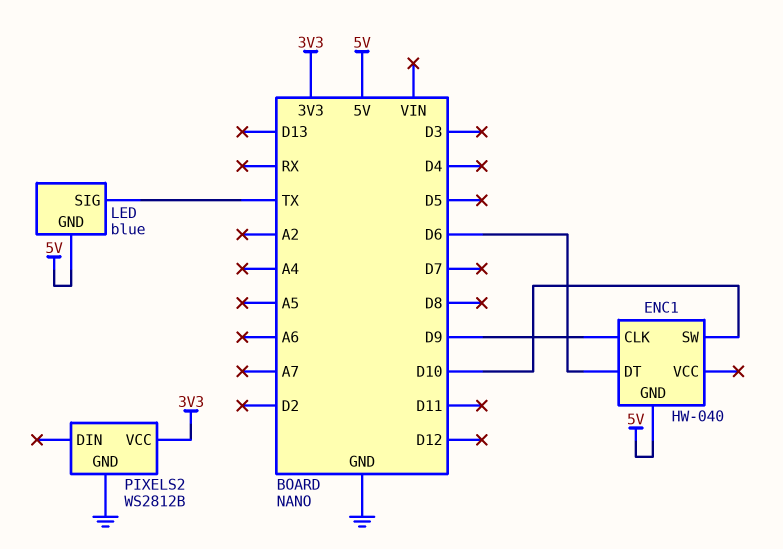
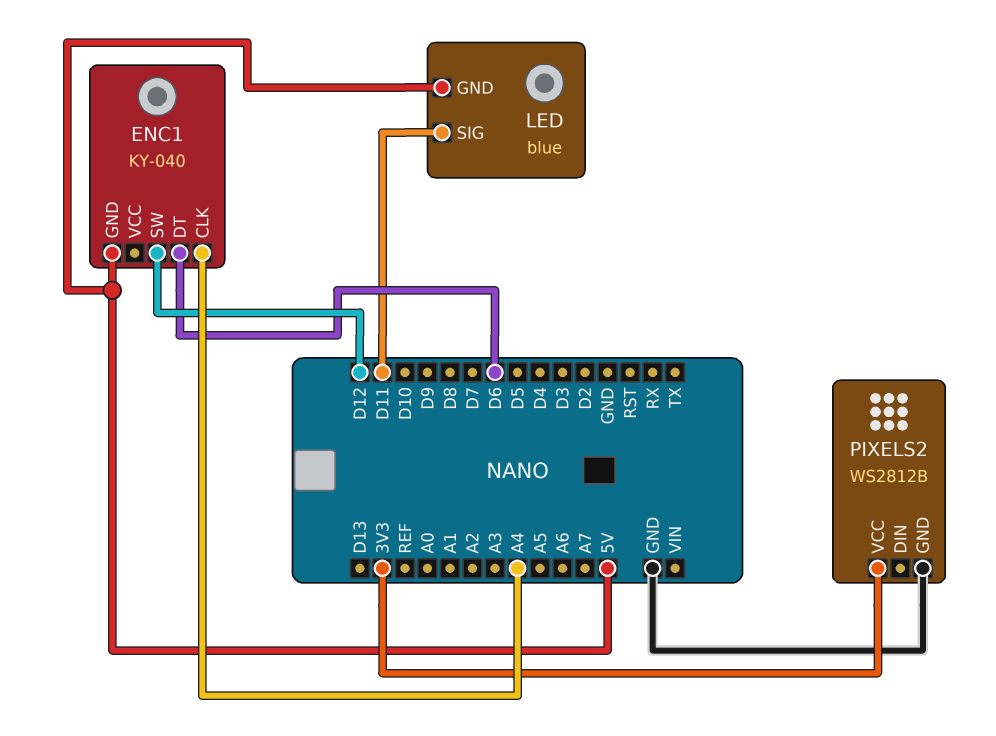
ENC1: HW-040 -> KY-040
ENC1 pin CLK: D9 -> A4
ENC1 pin SW: D10 -> D12
LED pin SIG: TX -> D11

